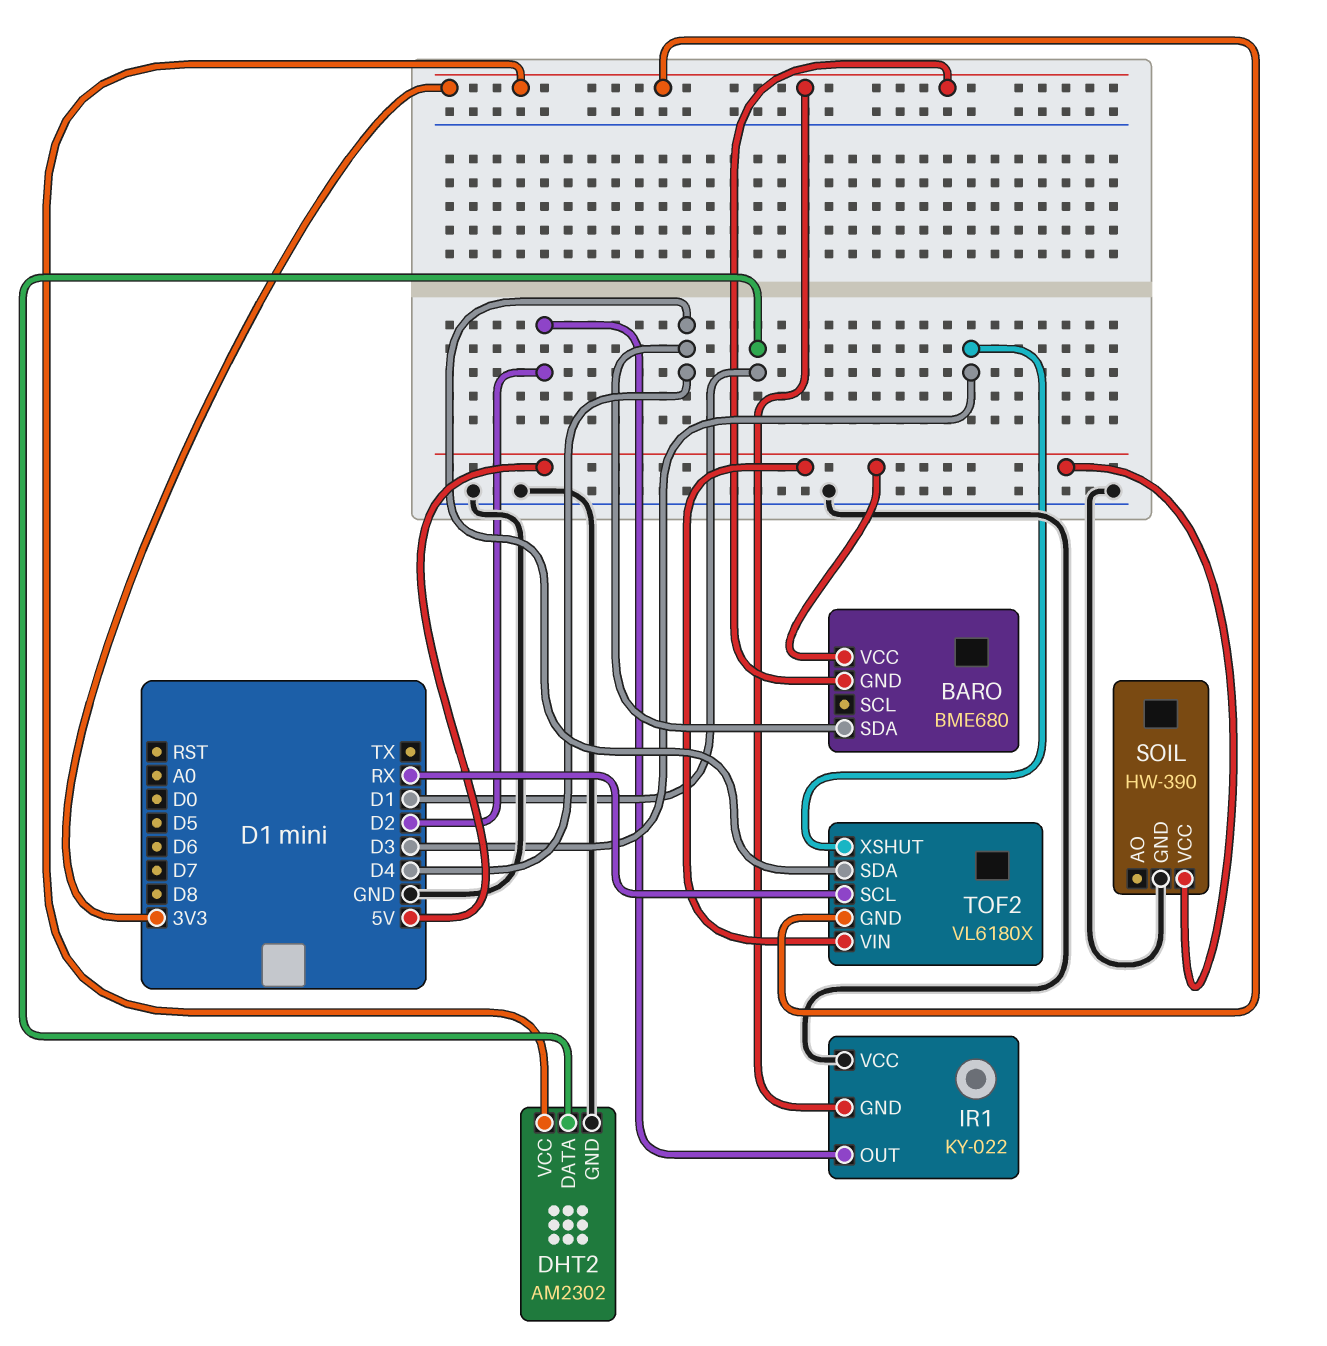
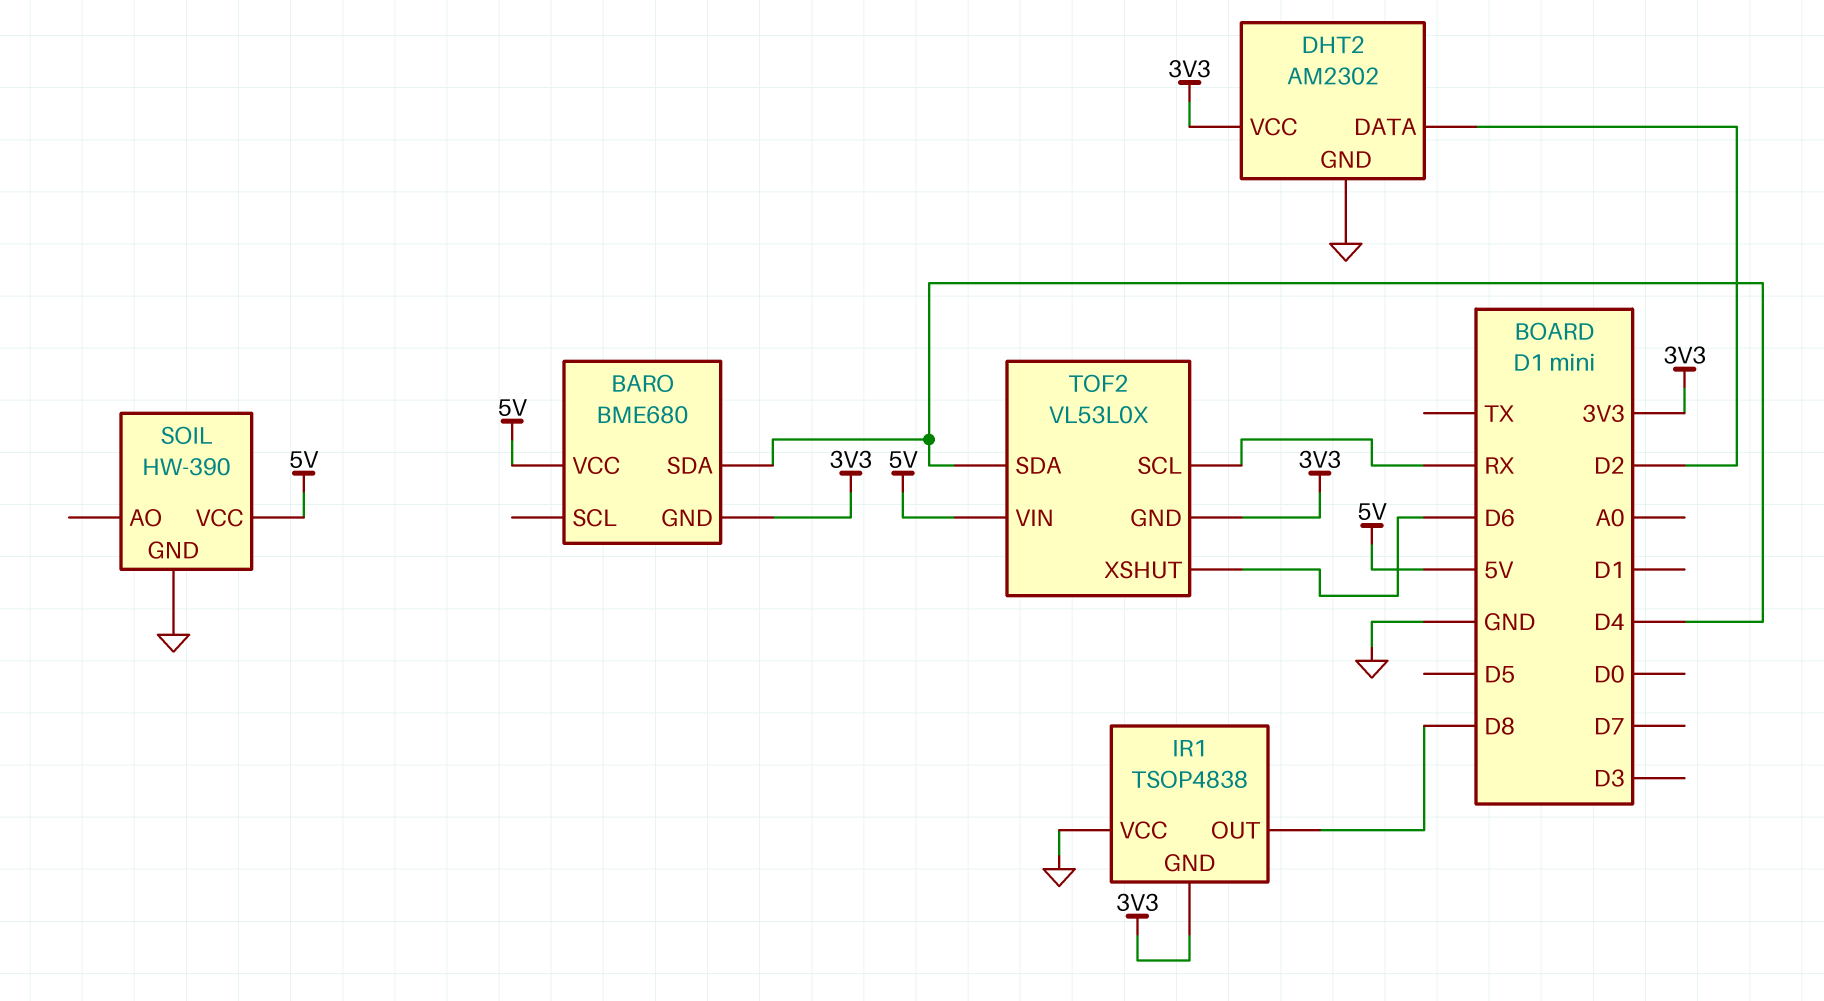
DHT2 pin DATA: D1 -> D2
IR1: KY-022 -> TSOP4838
IR1 pin OUT: D2 -> D8
TOF2: VL6180X -> VL53L0X
TOF2 pin XSHUT: D3 -> D6

